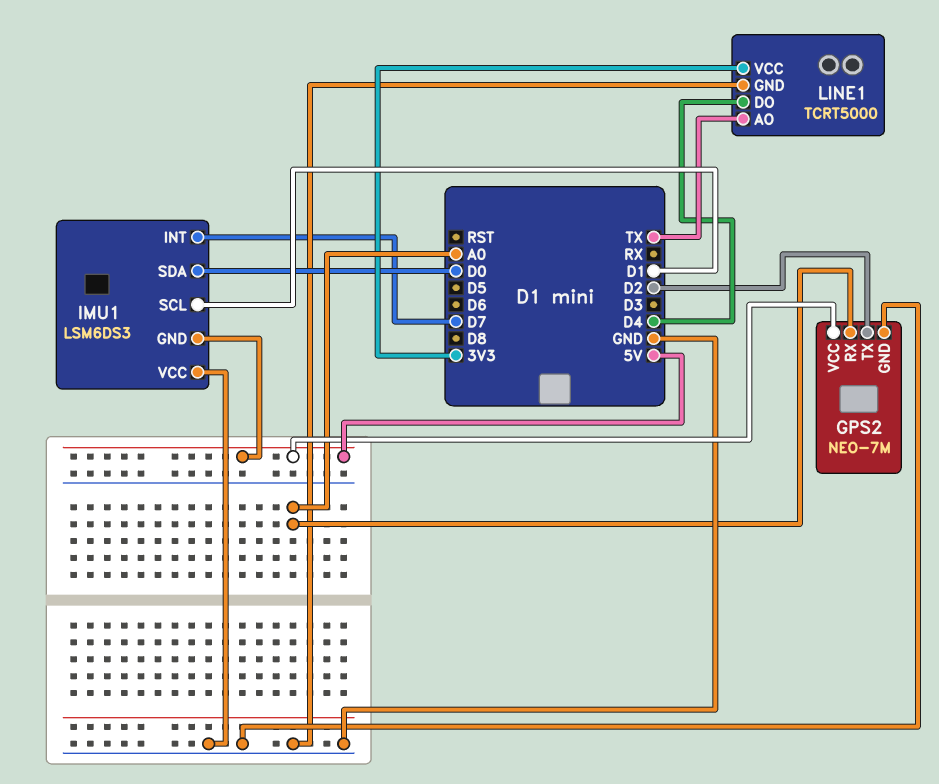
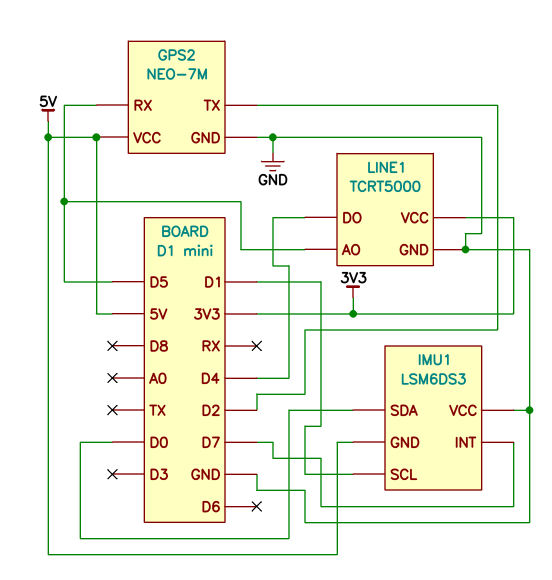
GPS2 pin RX: A0 -> D5
LINE1 pin AO: TX -> D5

